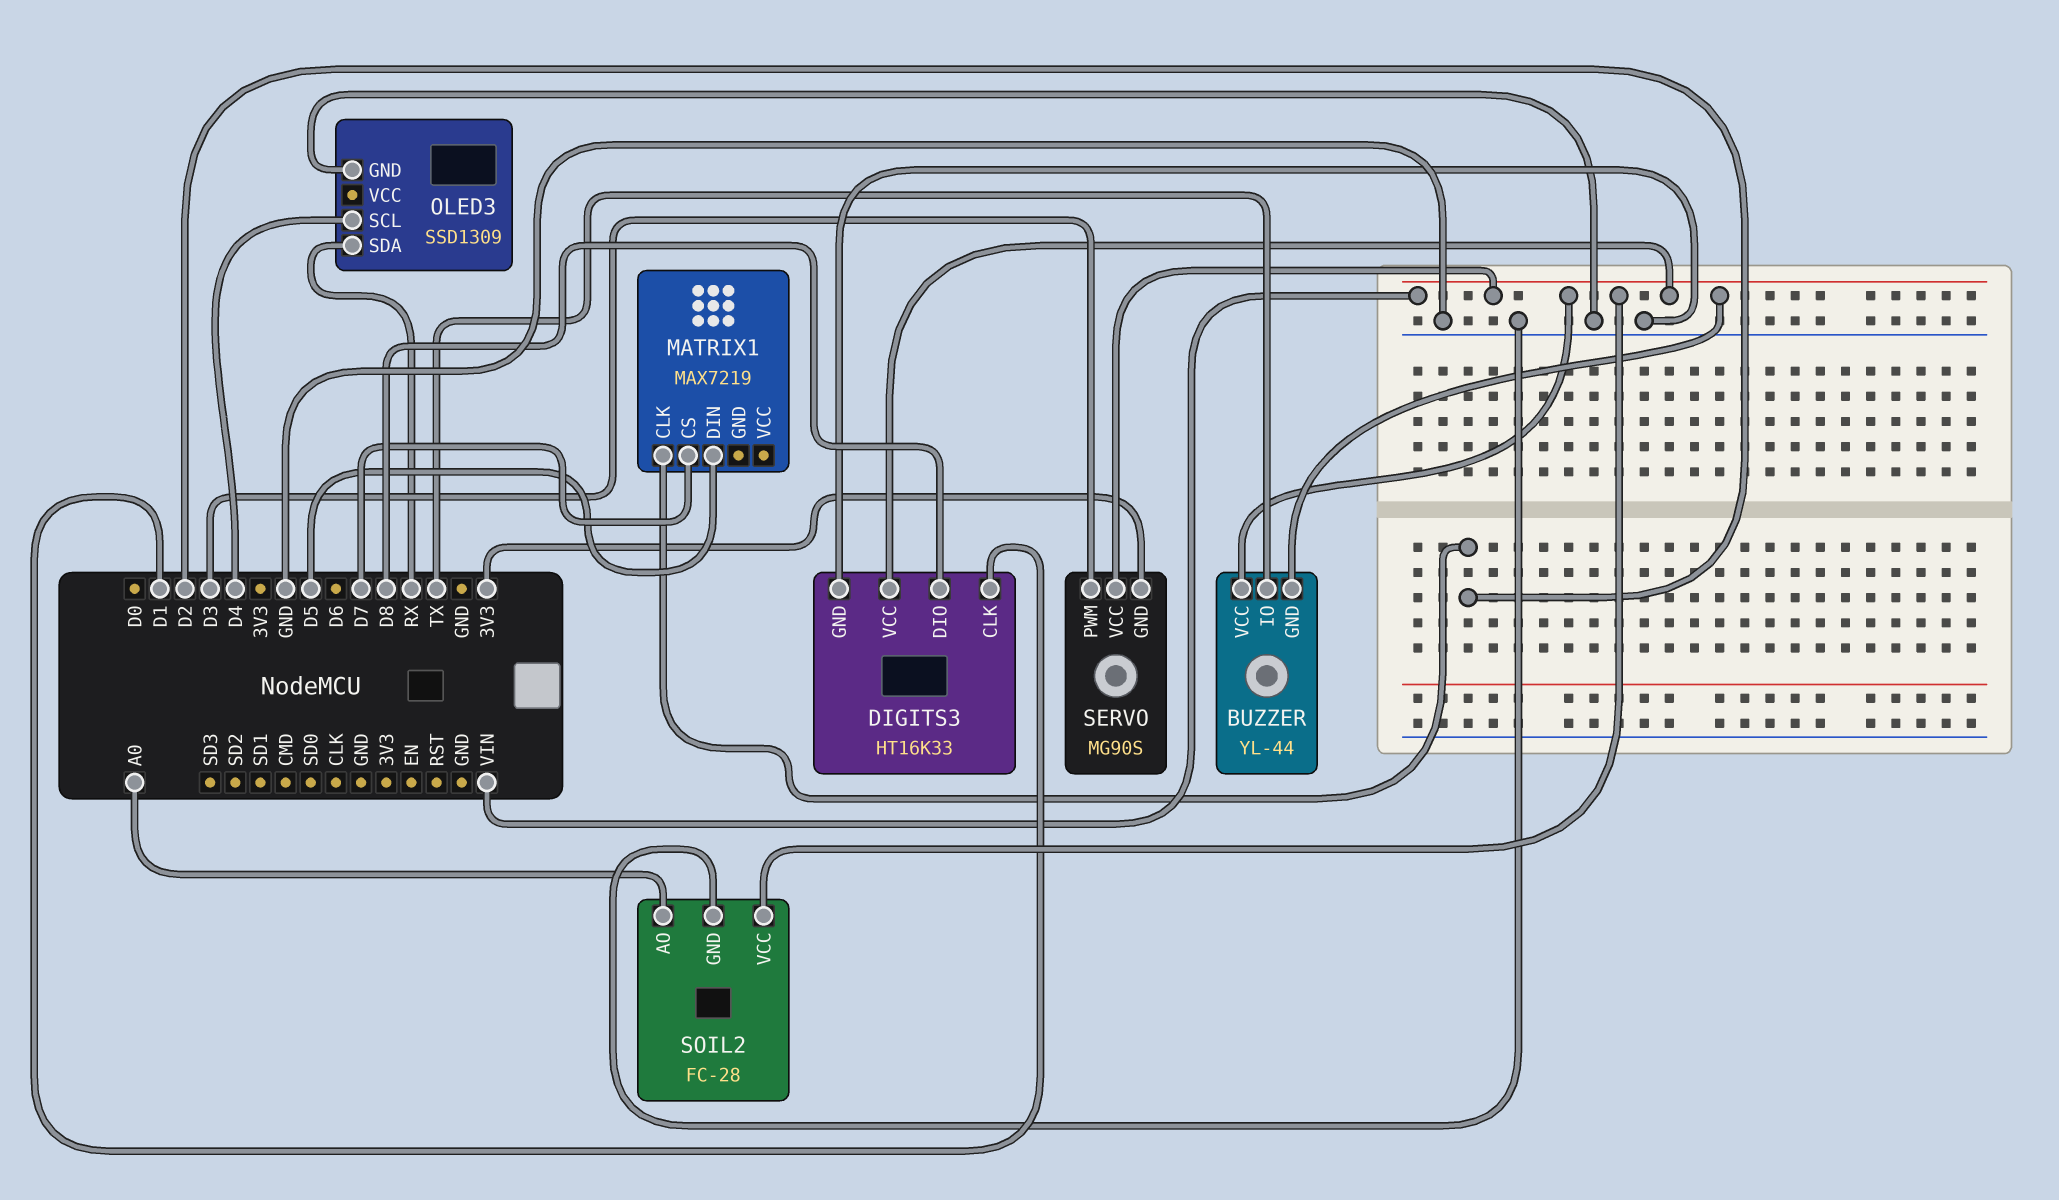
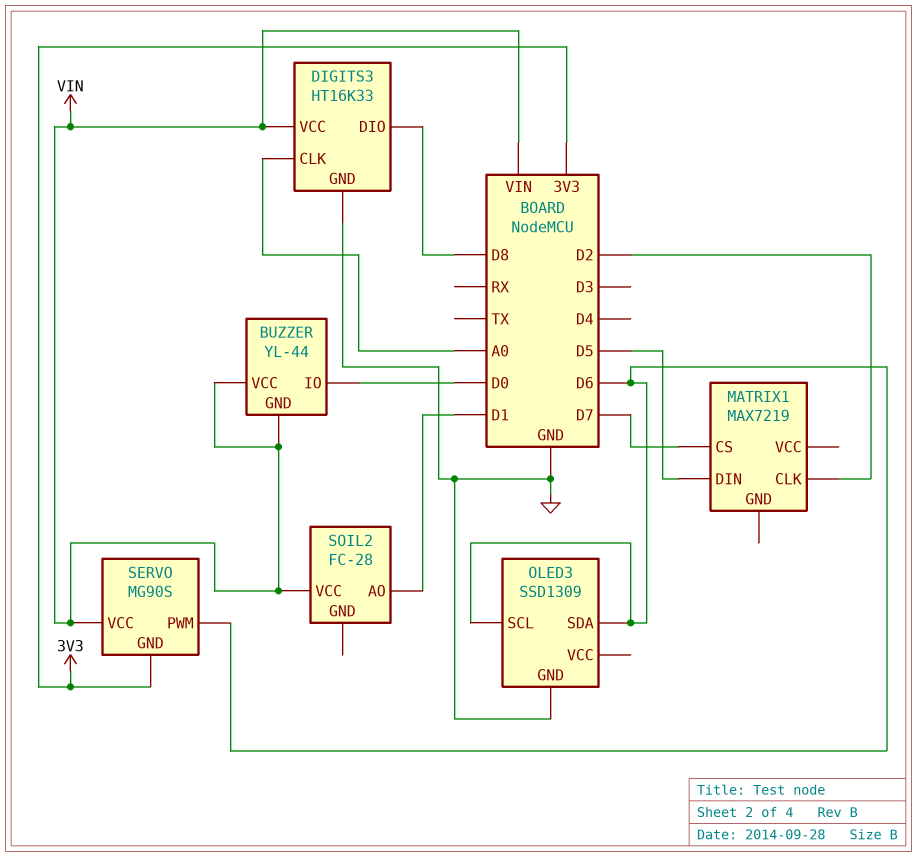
BUZZER pin IO: TX -> D0
DIGITS3 pin CLK: D1 -> A0
OLED3 pin SCL: D4 -> D6
OLED3 pin SDA: RX -> D6
SERVO pin PWM: D3 -> D6
SOIL2 pin AO: A0 -> D1
SOIL2 pin GND: GND -> none

